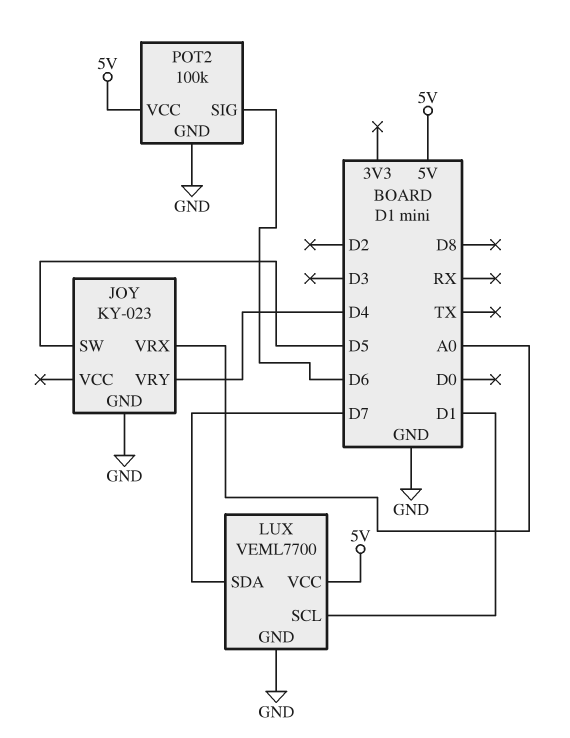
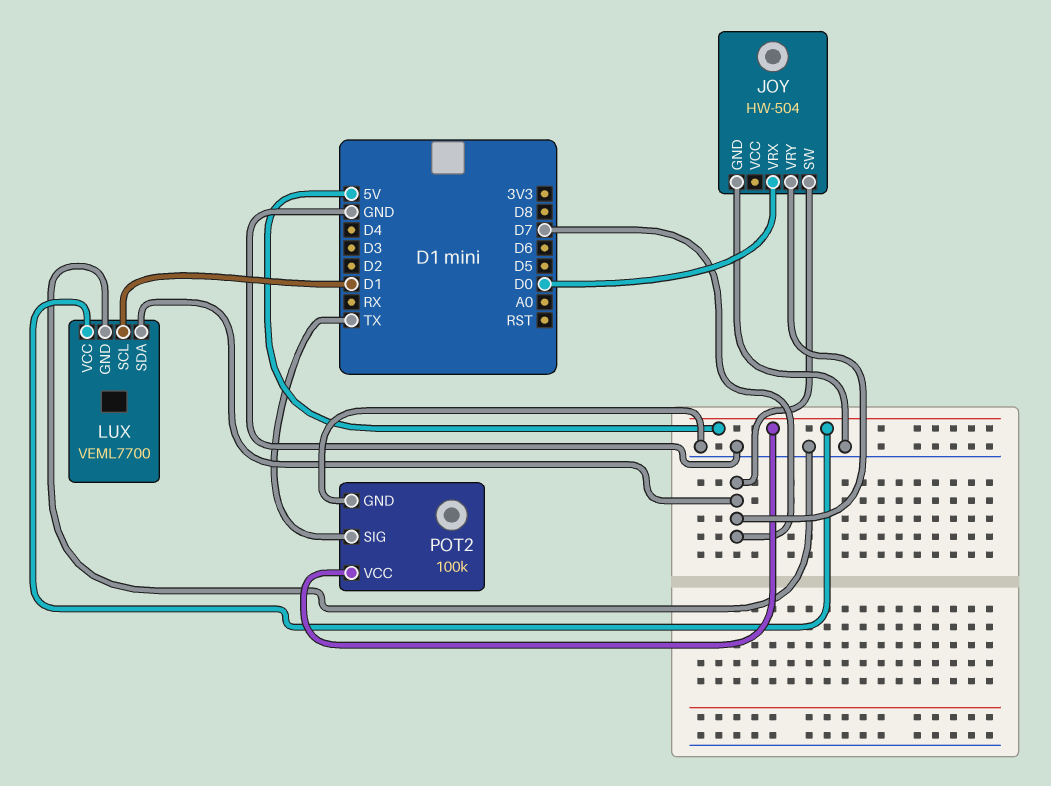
JOY: KY-023 -> HW-504
JOY pin SW: D5 -> D7
JOY pin VRX: A0 -> D0
JOY pin VRY: D4 -> D7
POT2 pin SIG: D6 -> TX

